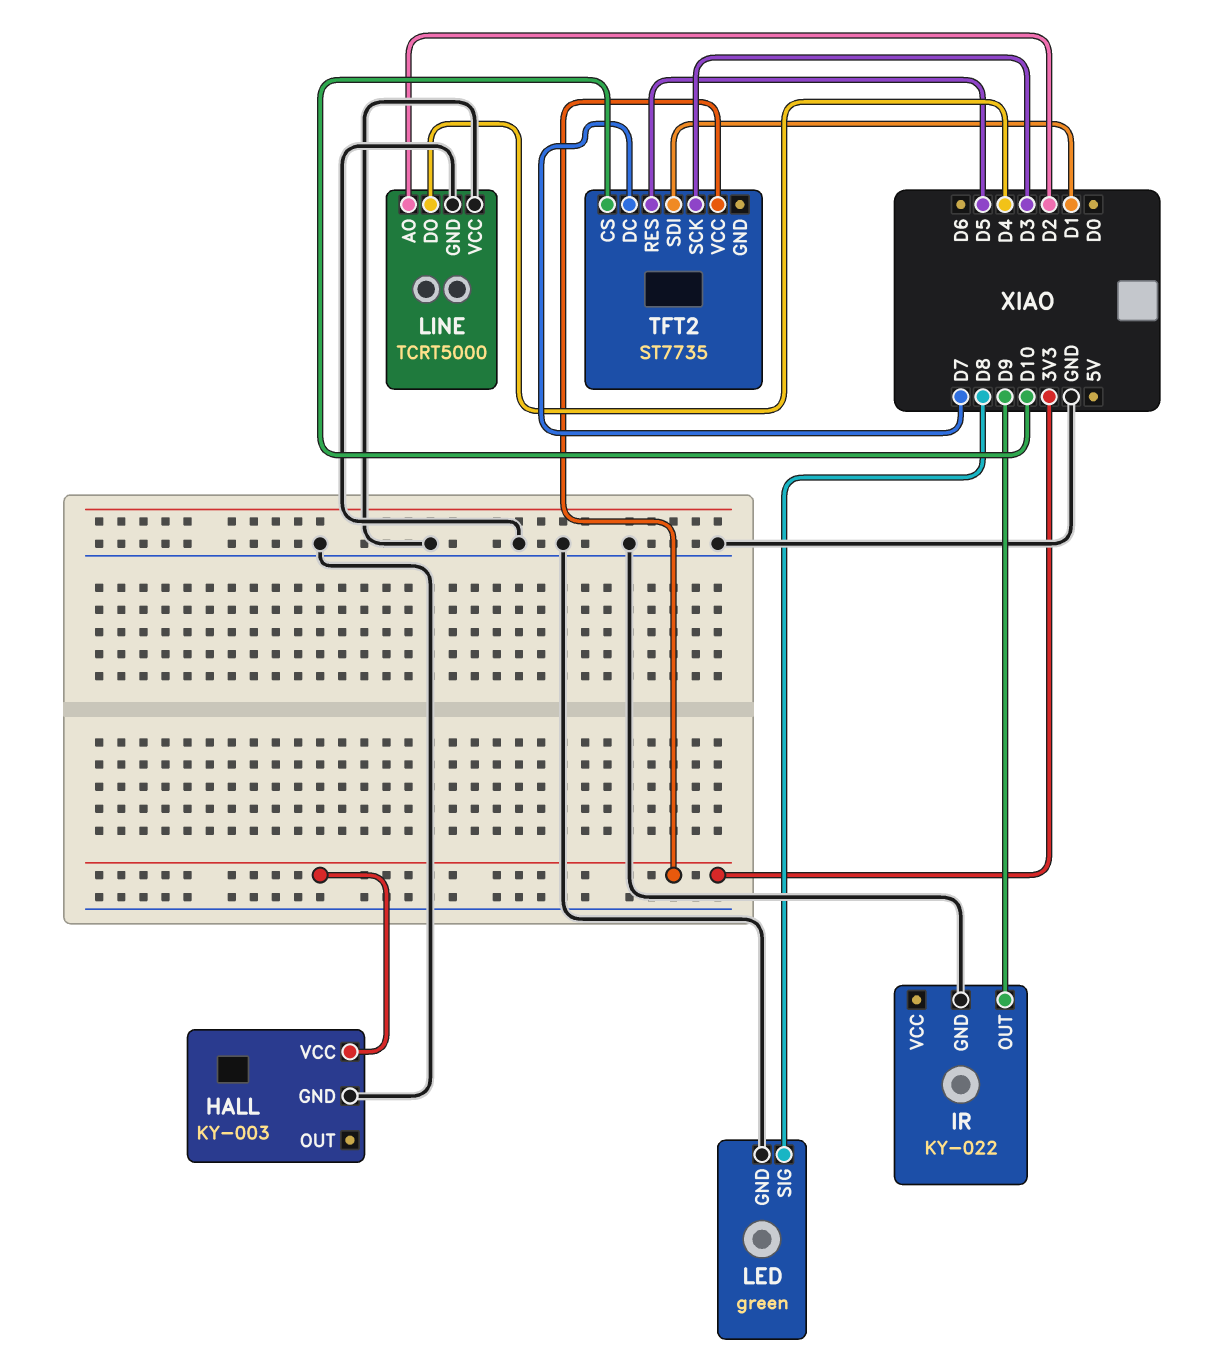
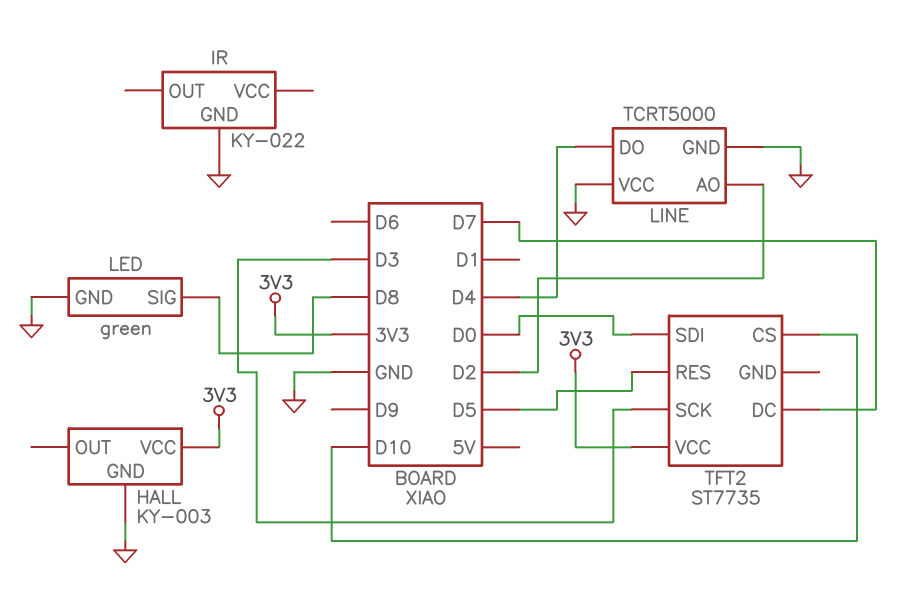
IR pin OUT: D9 -> none
TFT2 pin SDI: D1 -> D0

